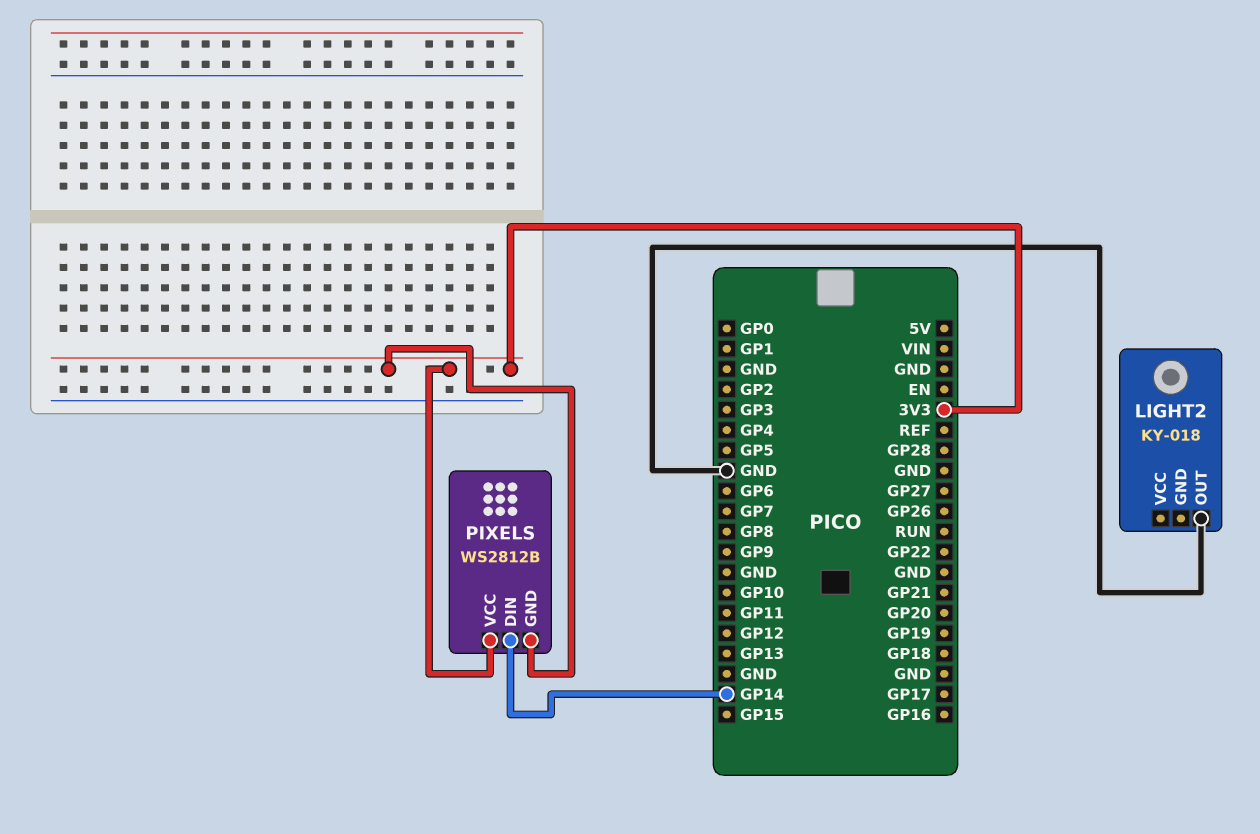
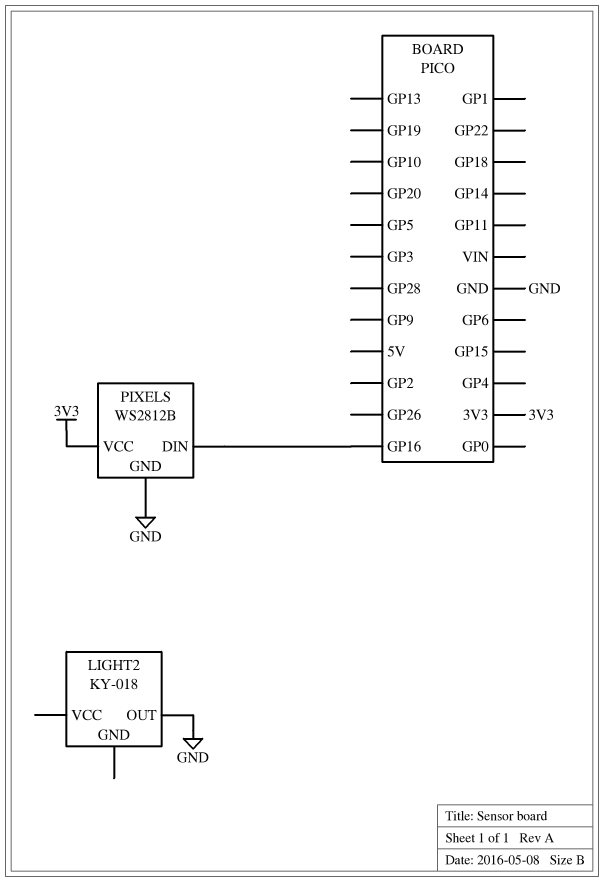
PIXELS pin DIN: GP14 -> GP16
PIXELS pin GND: 3V3 -> GND

